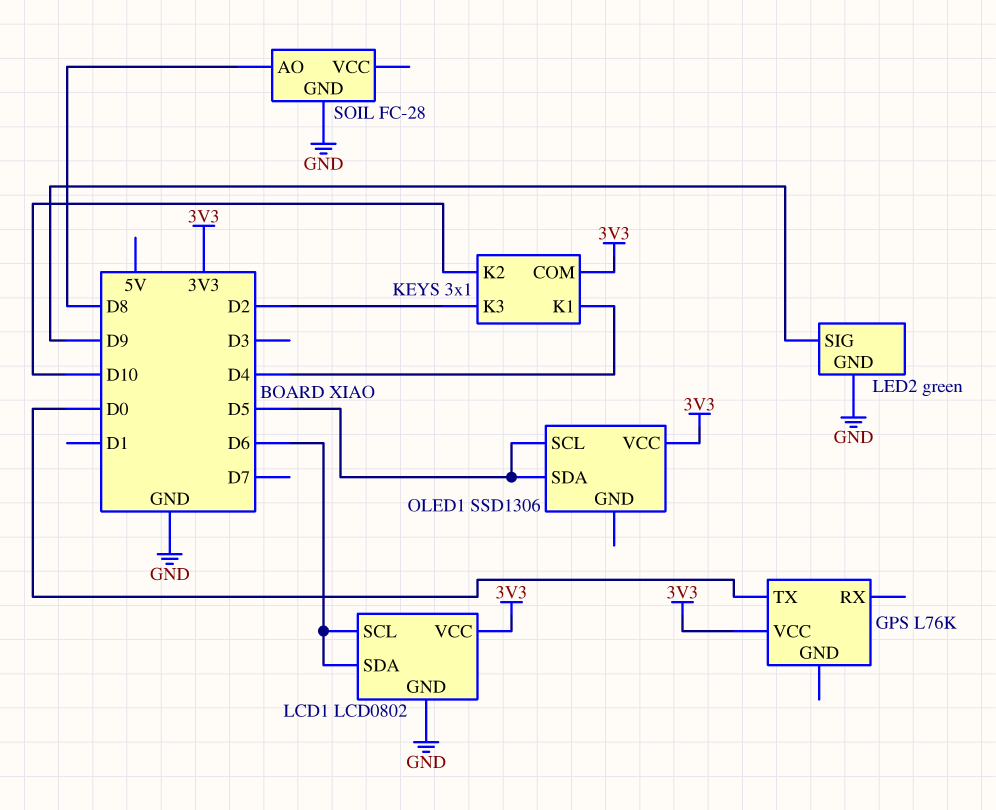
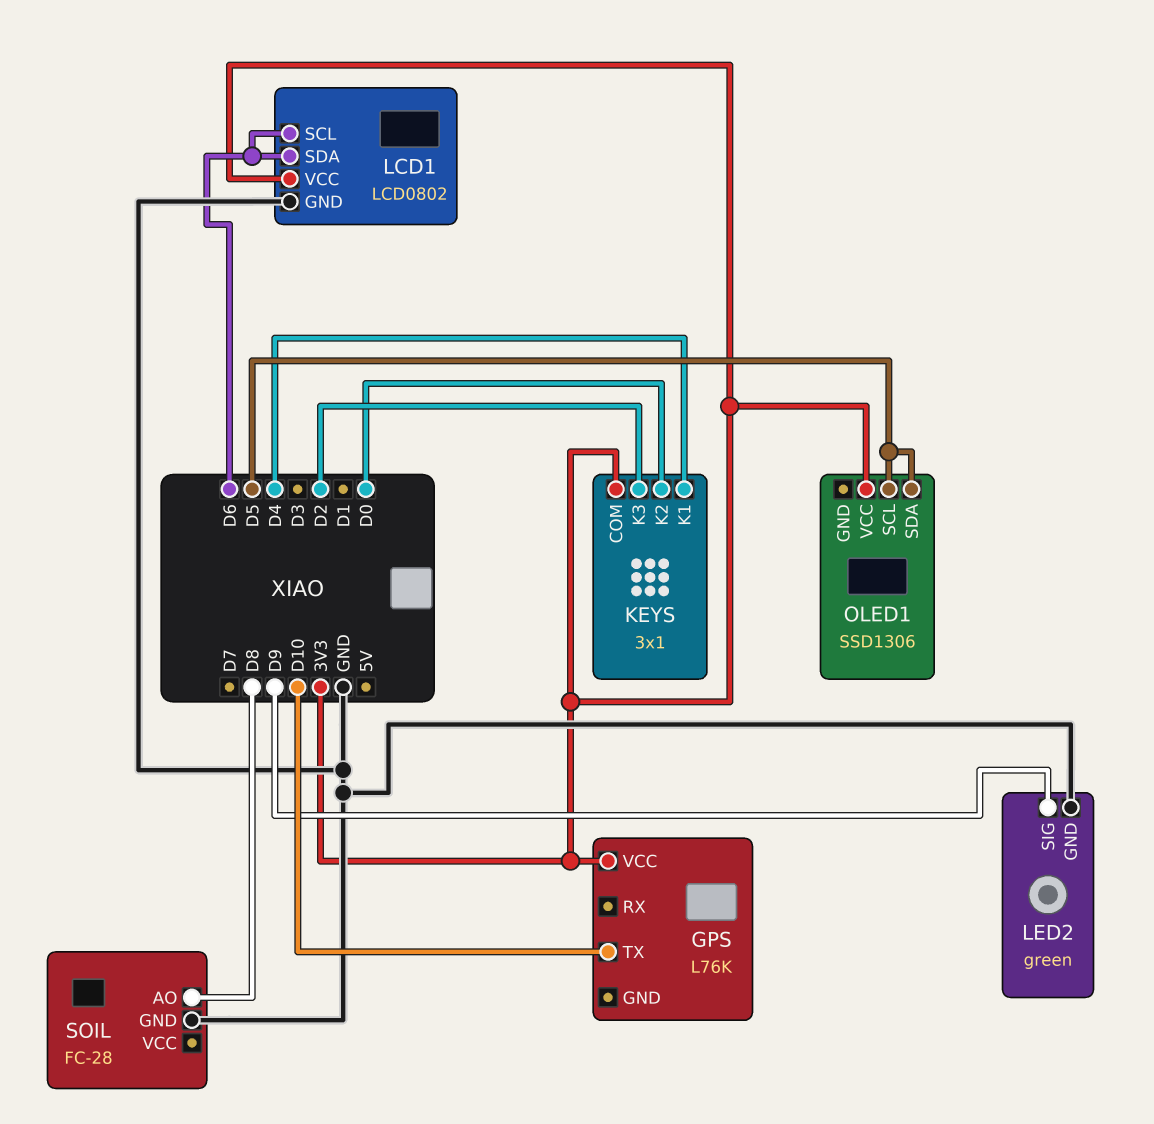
GPS pin TX: D0 -> D10
KEYS pin K2: D10 -> D0

